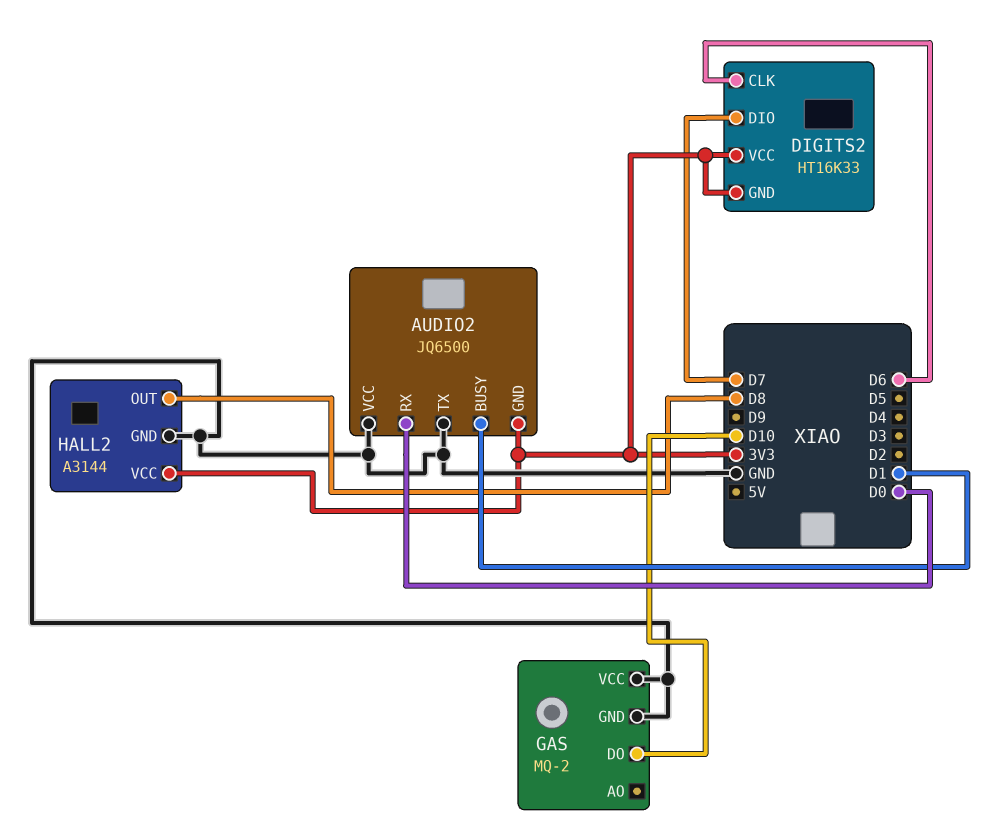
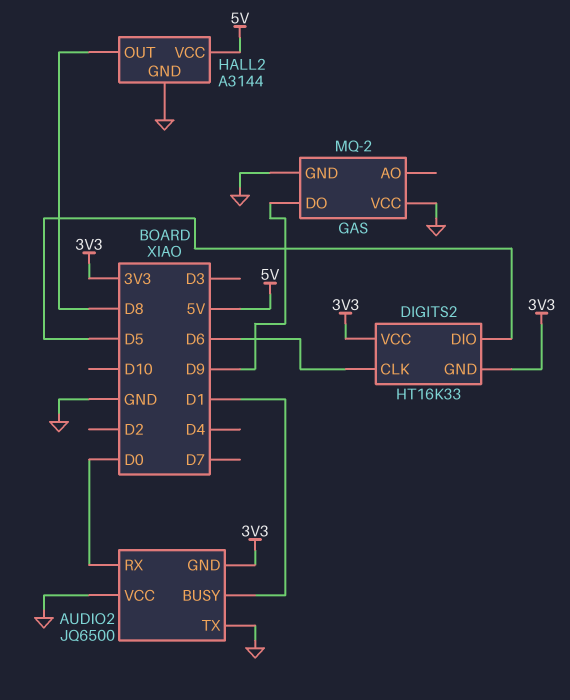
DIGITS2 pin DIO: D7 -> D5
GAS pin DO: D10 -> D9
HALL2 pin VCC: 3V3 -> 5V

